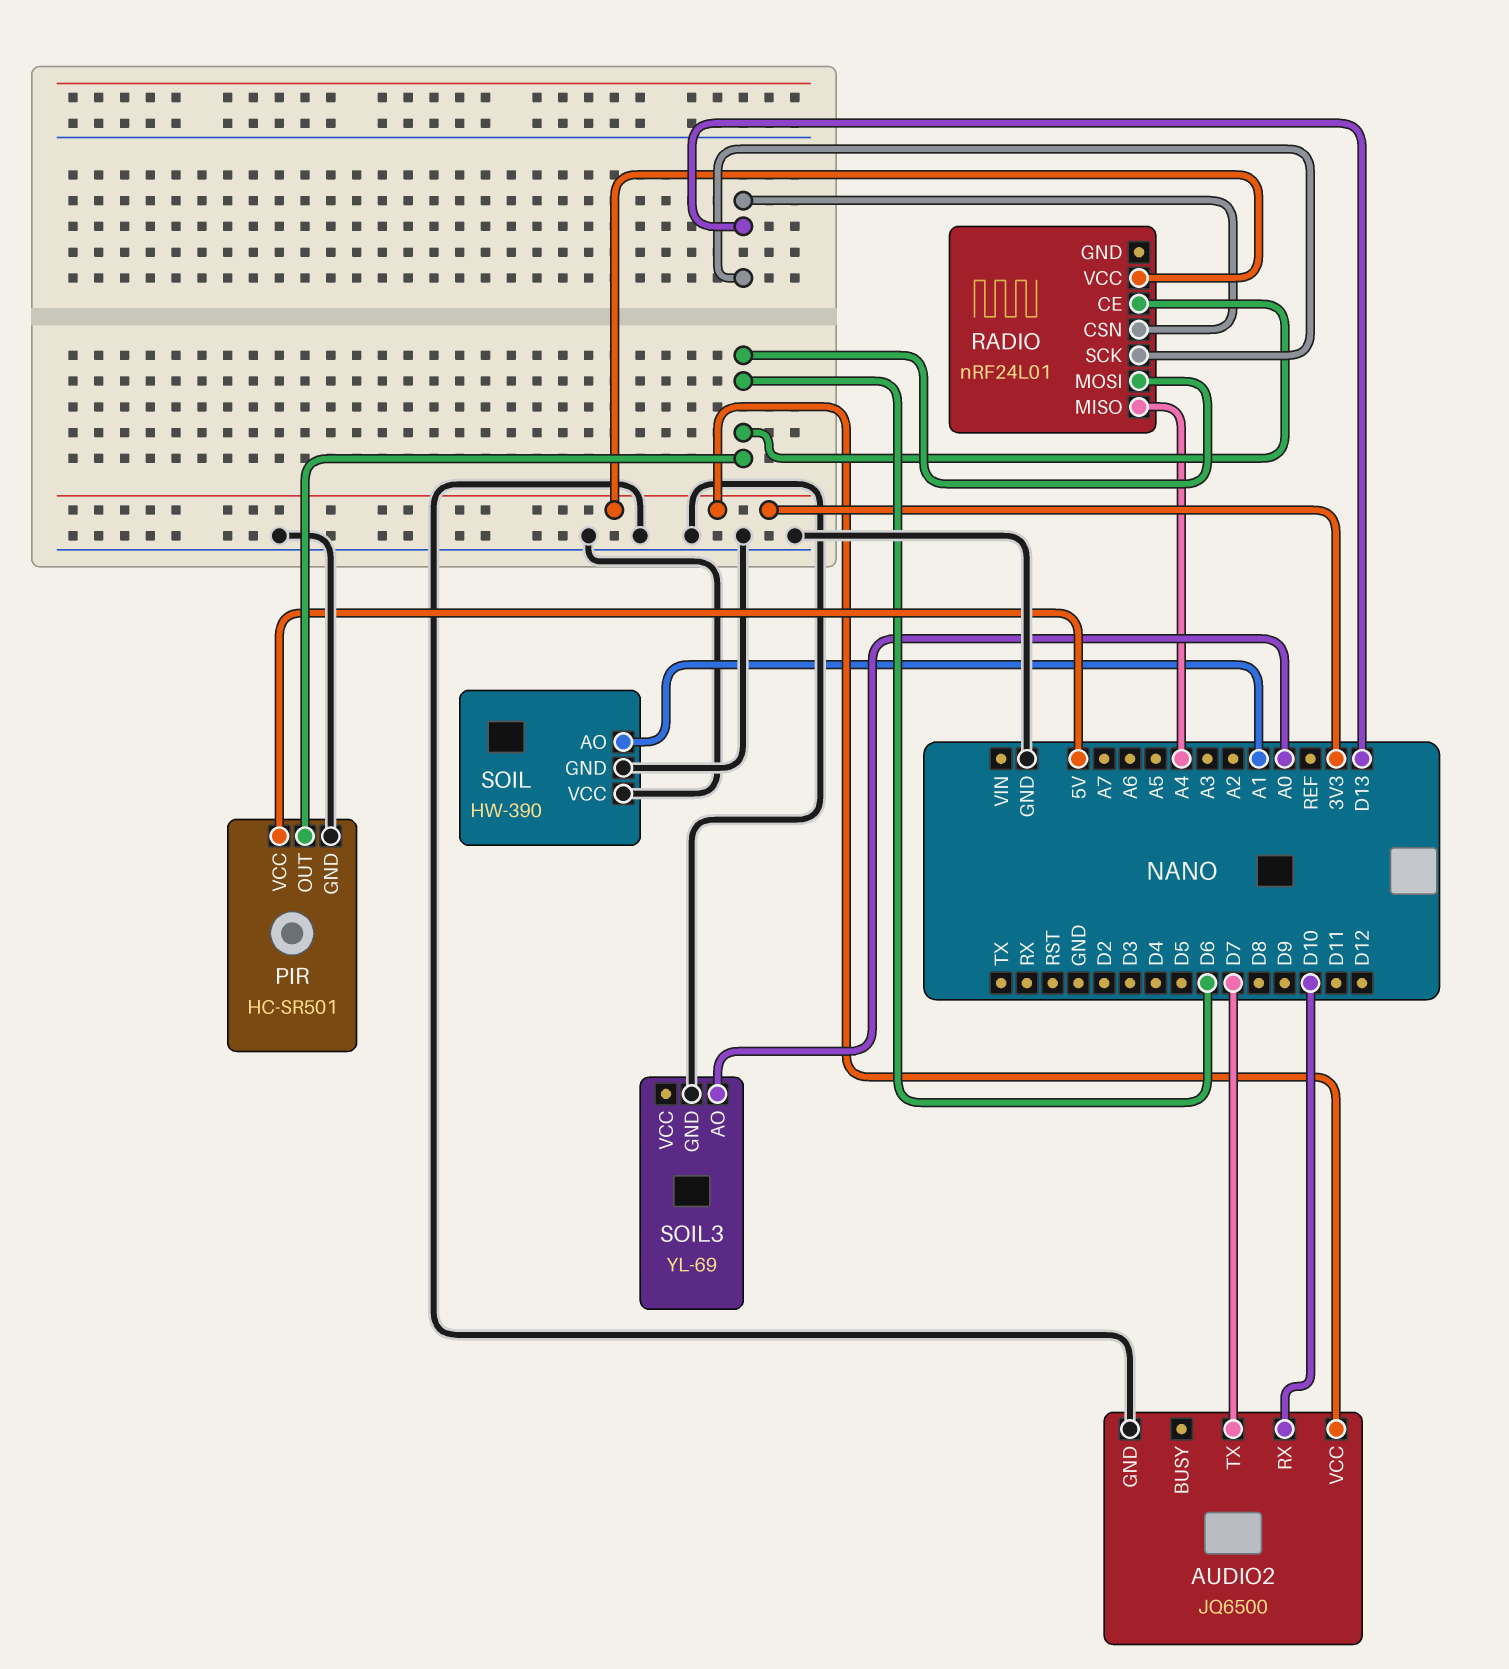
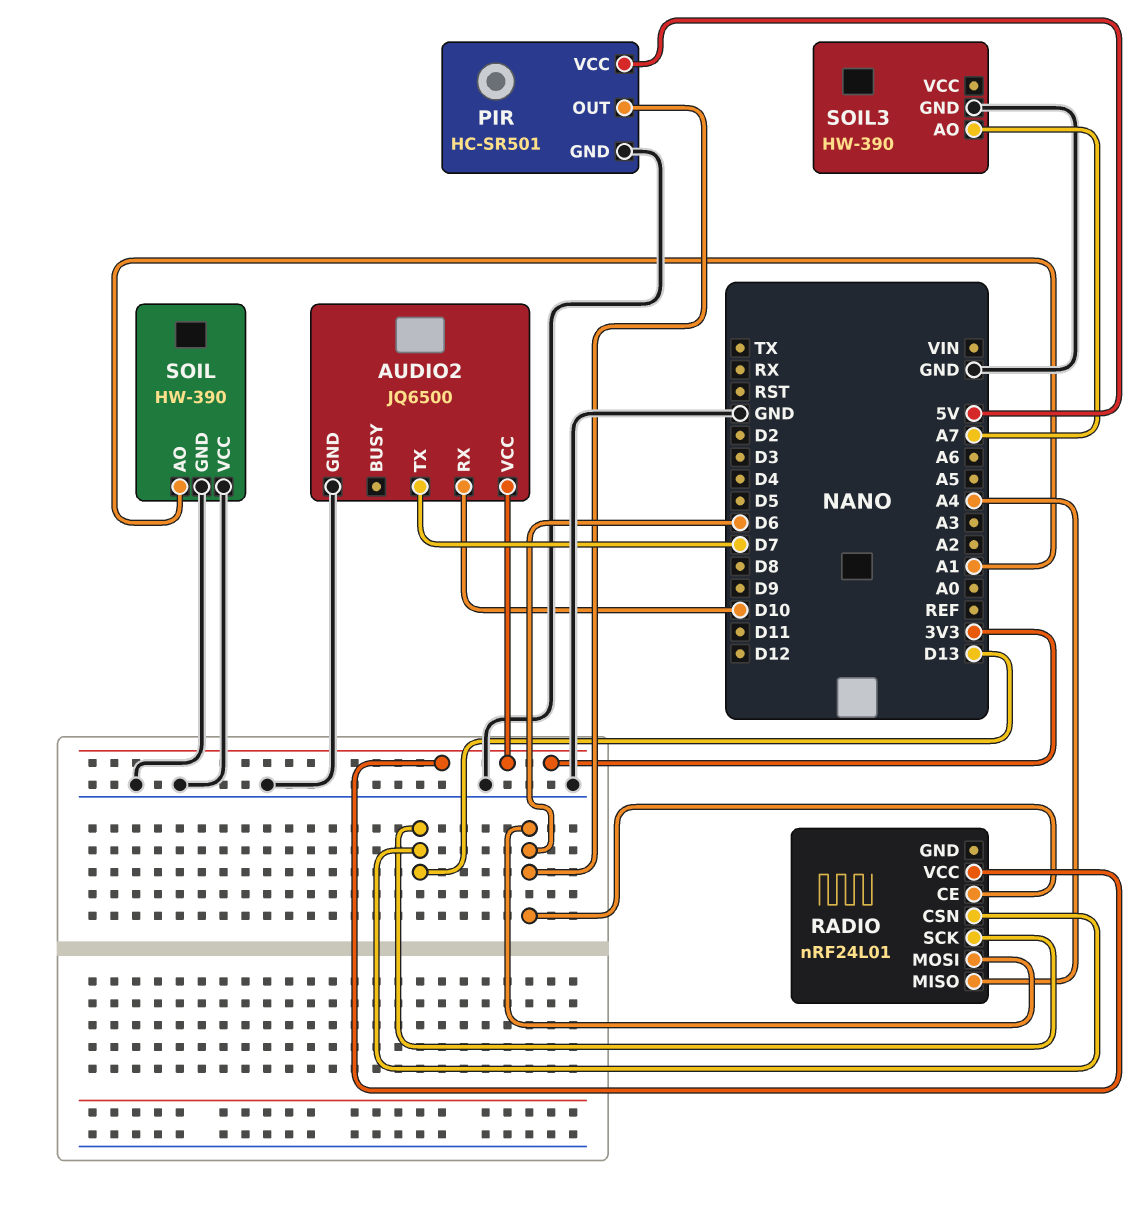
SOIL3: YL-69 -> HW-390
SOIL3 pin AO: A0 -> A7

